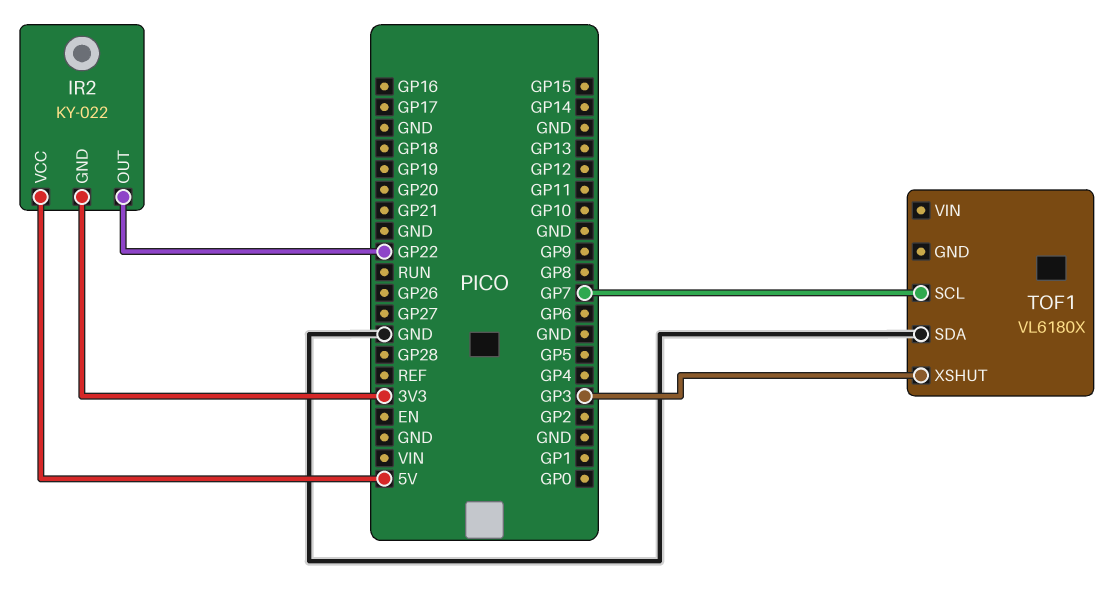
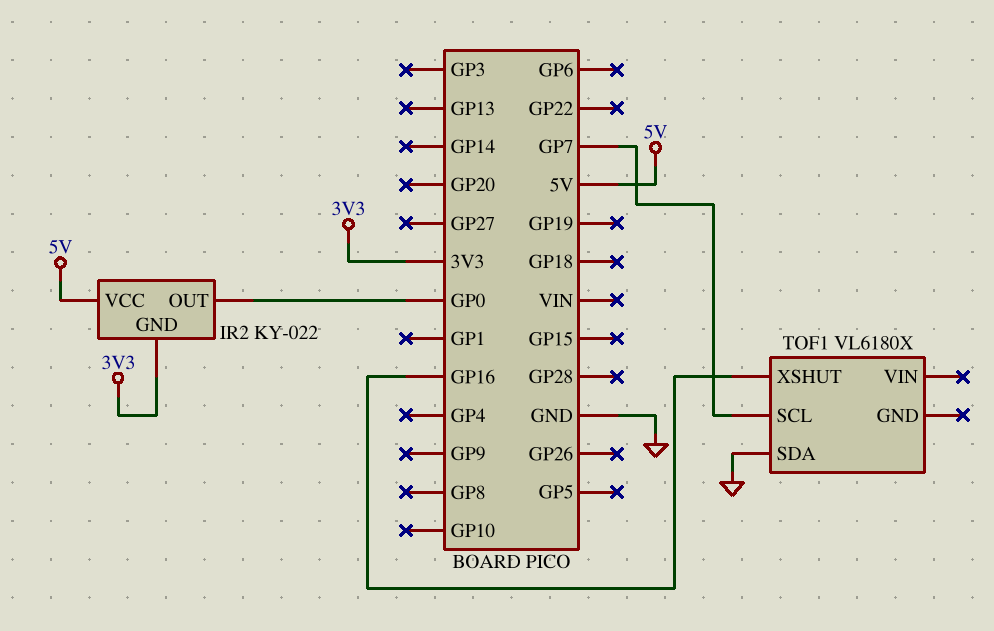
IR2 pin OUT: GP22 -> GP0
TOF1 pin XSHUT: GP3 -> GP16

